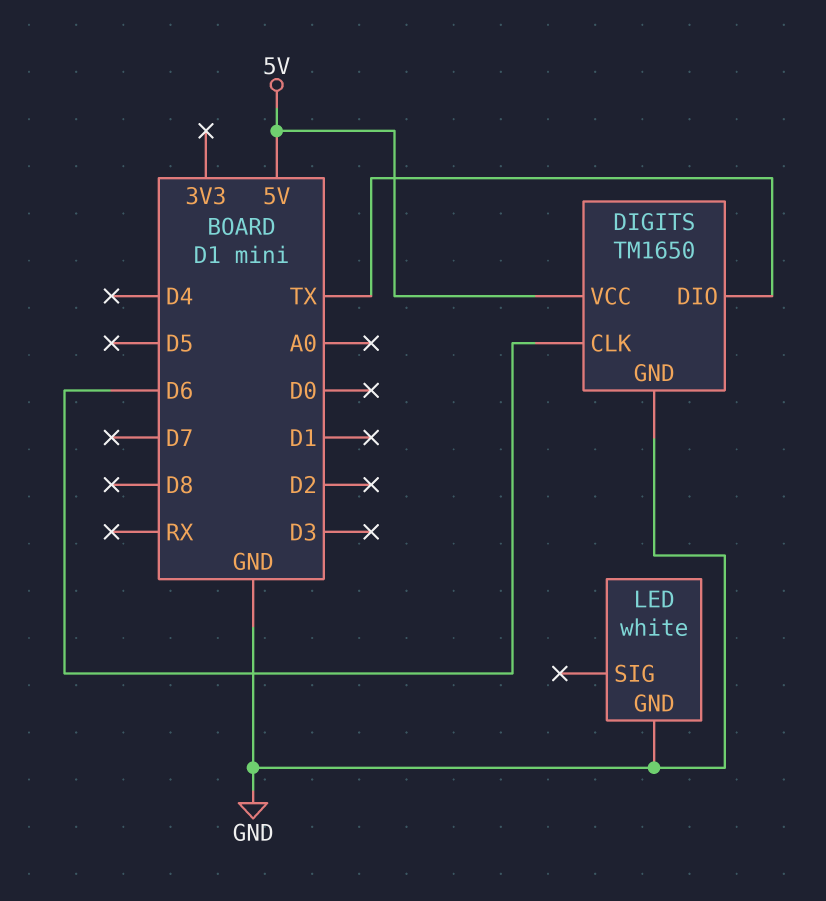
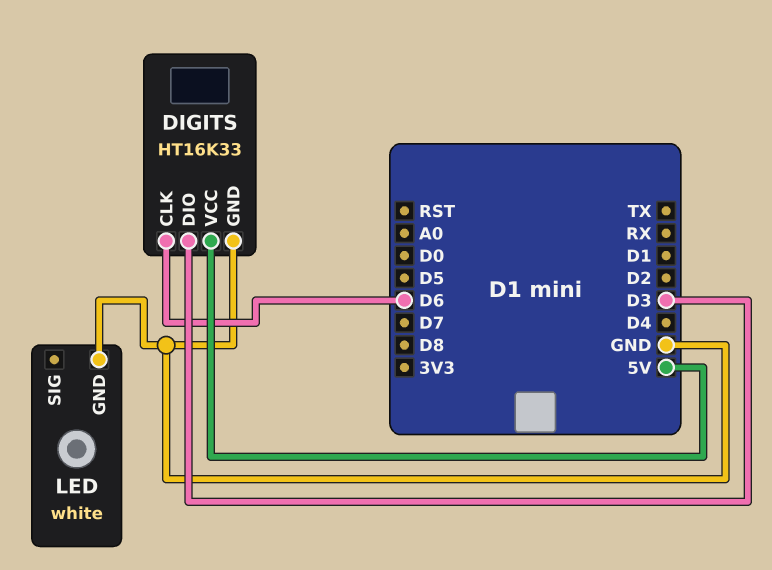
DIGITS: TM1650 -> HT16K33
DIGITS pin DIO: TX -> D3

